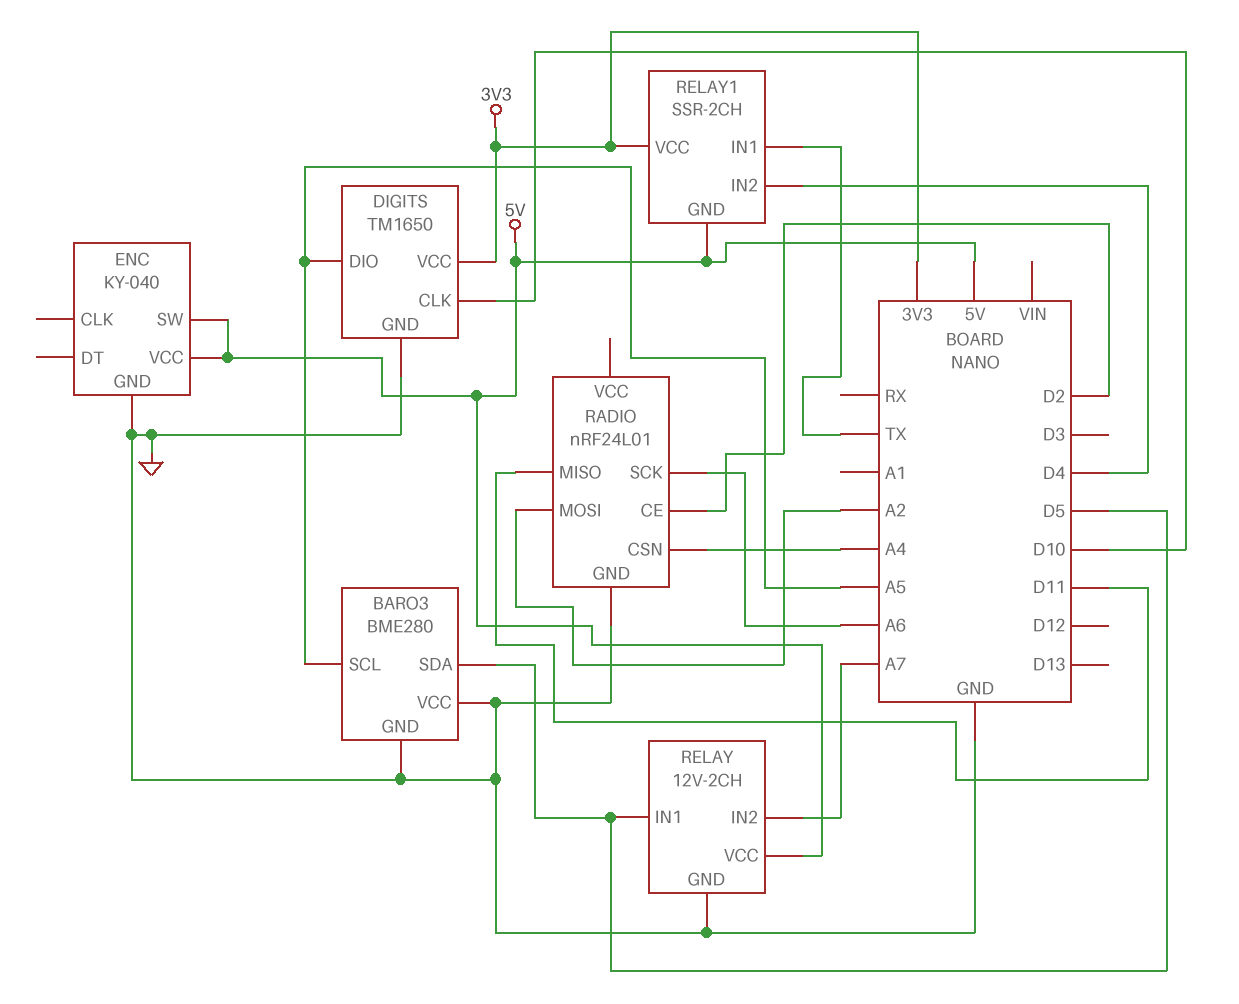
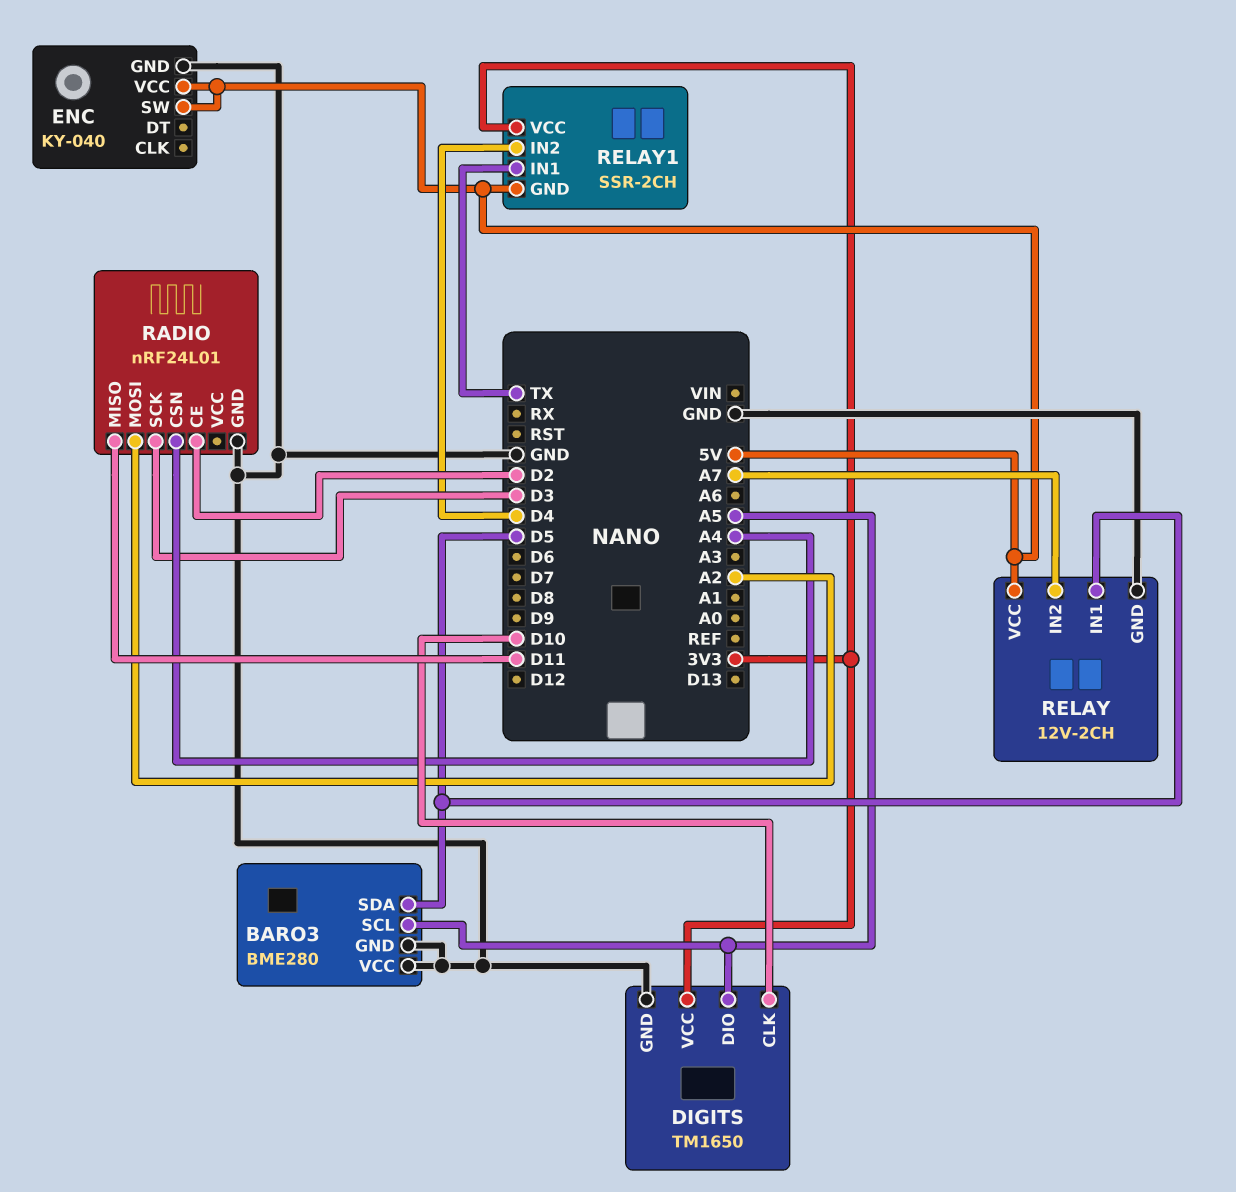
RADIO pin SCK: A6 -> D3

